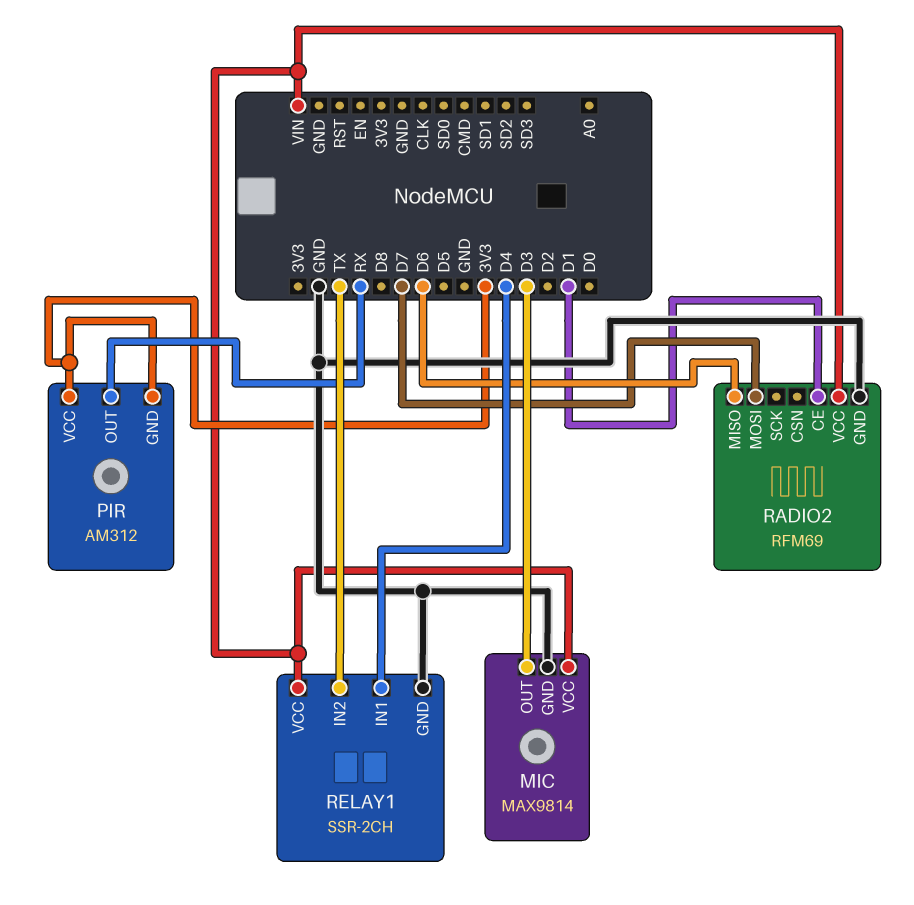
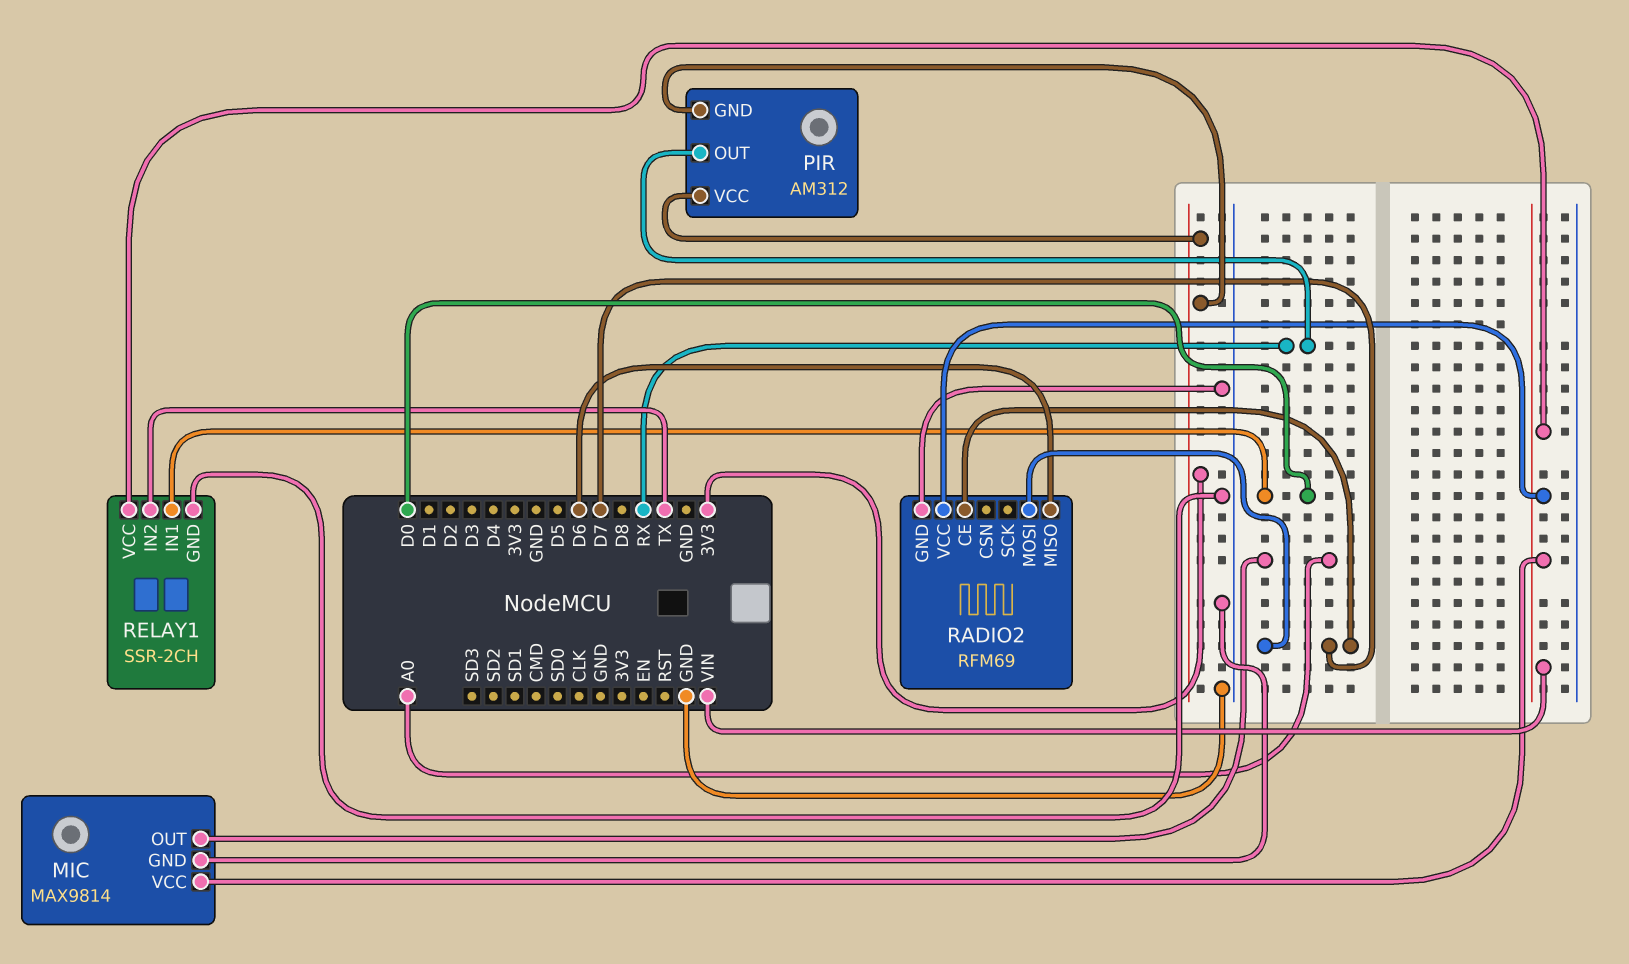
MIC pin OUT: D3 -> A0
RADIO2 pin CE: D1 -> D7
RELAY1 pin IN1: D4 -> D0

